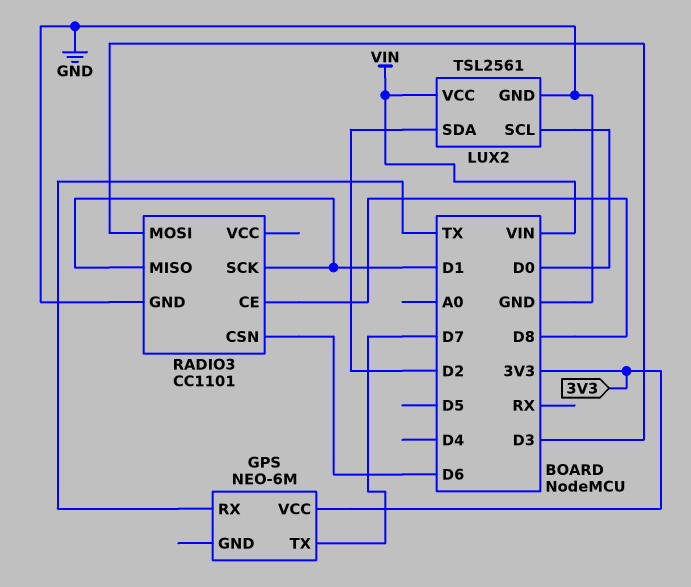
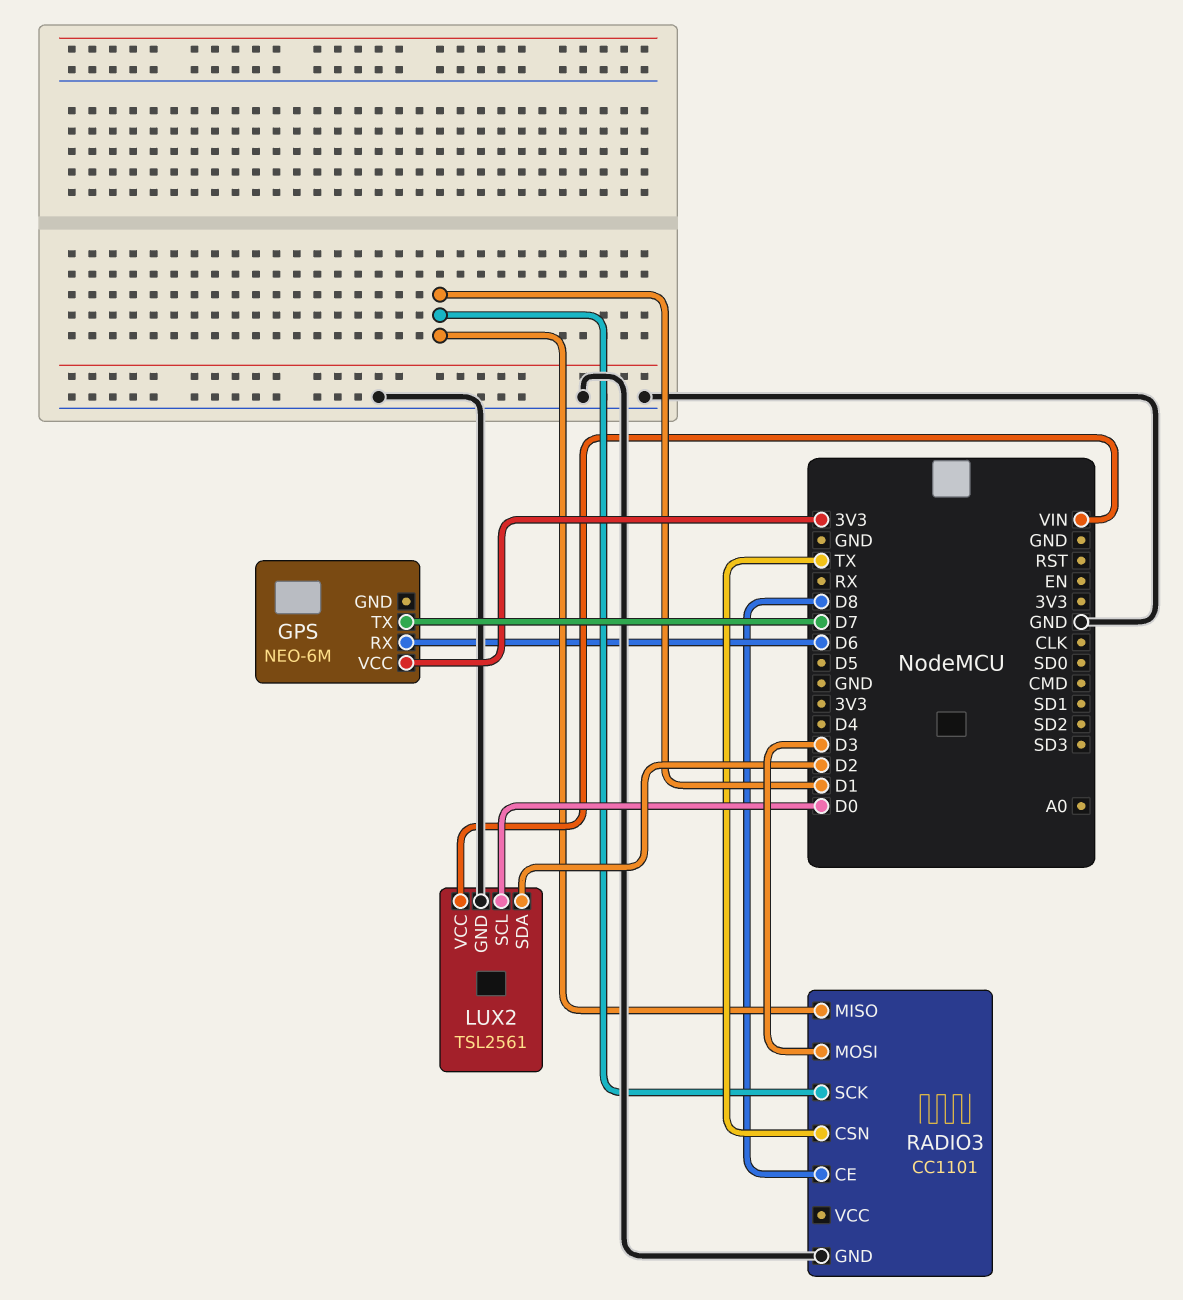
GPS pin RX: TX -> D6
RADIO3 pin CSN: D6 -> TX

